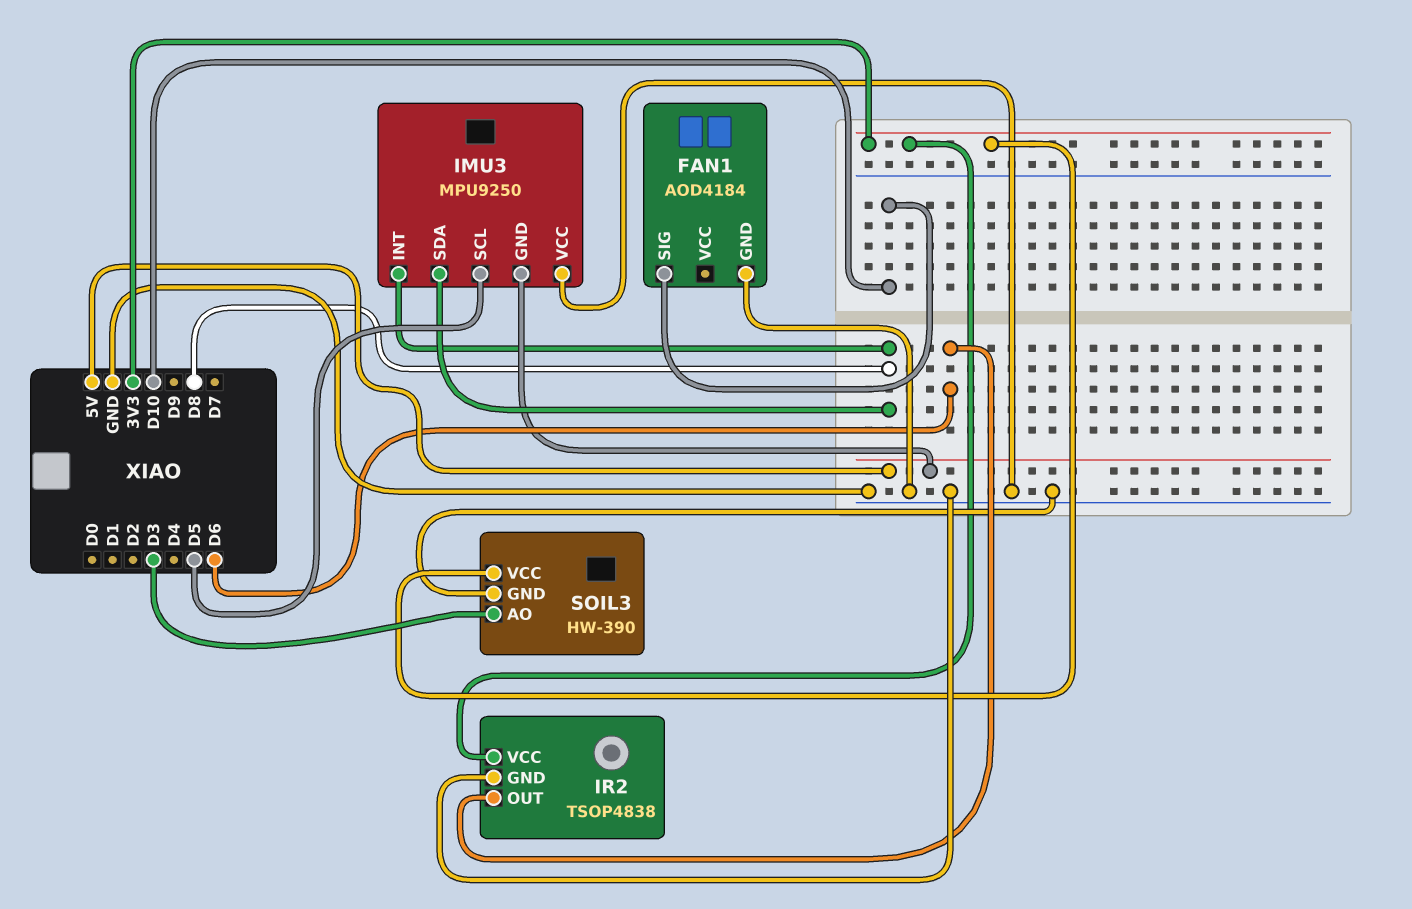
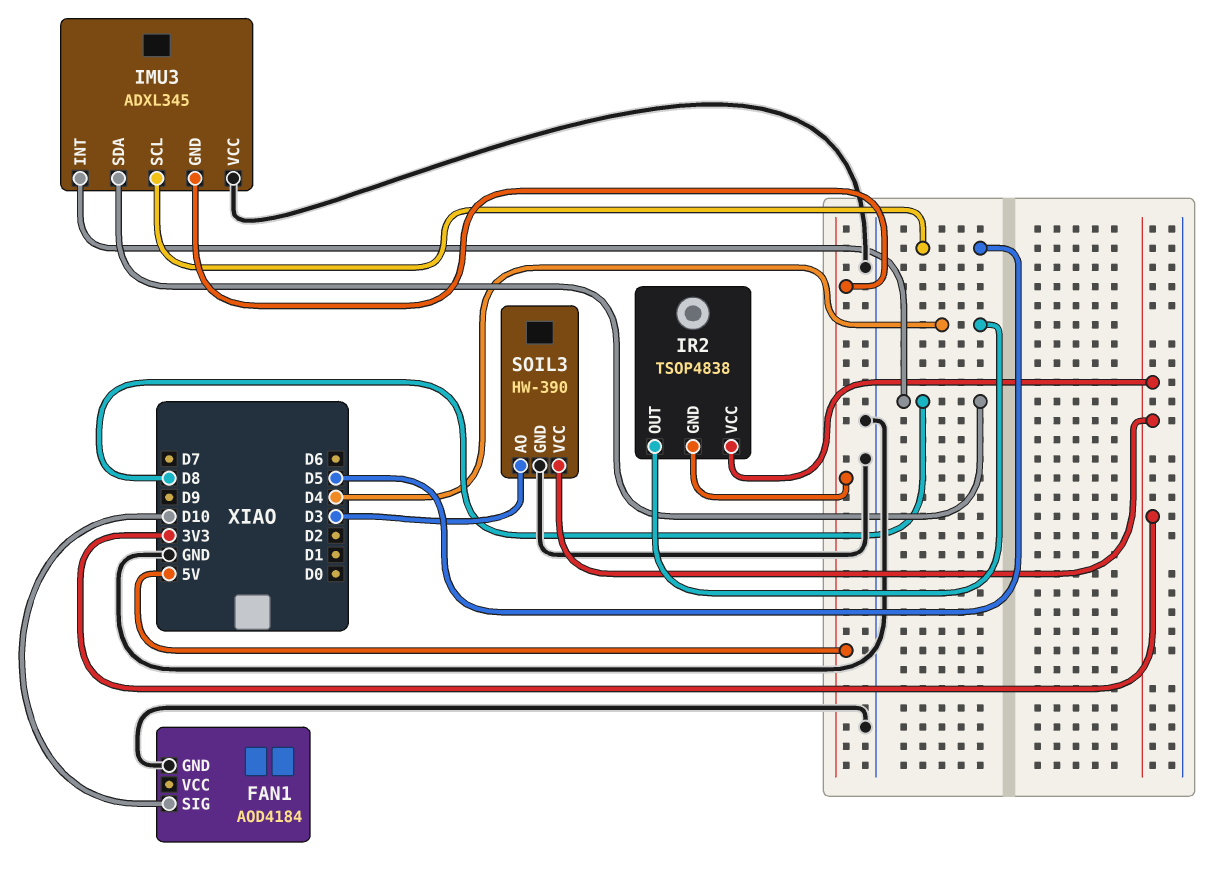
IMU3: MPU9250 -> ADXL345
IR2 pin GND: GND -> 5V
IR2 pin OUT: D6 -> D4

